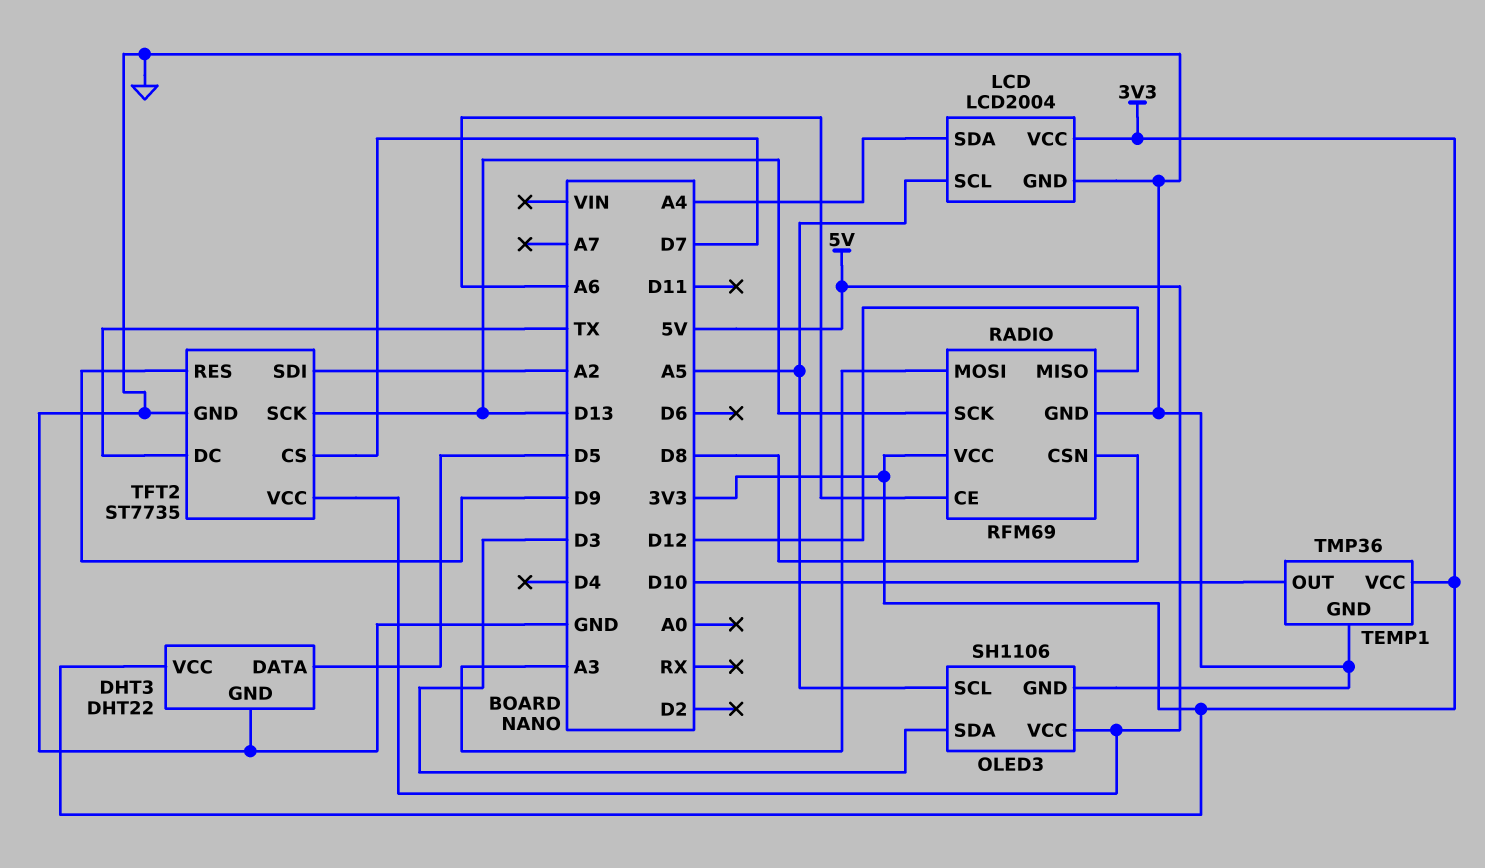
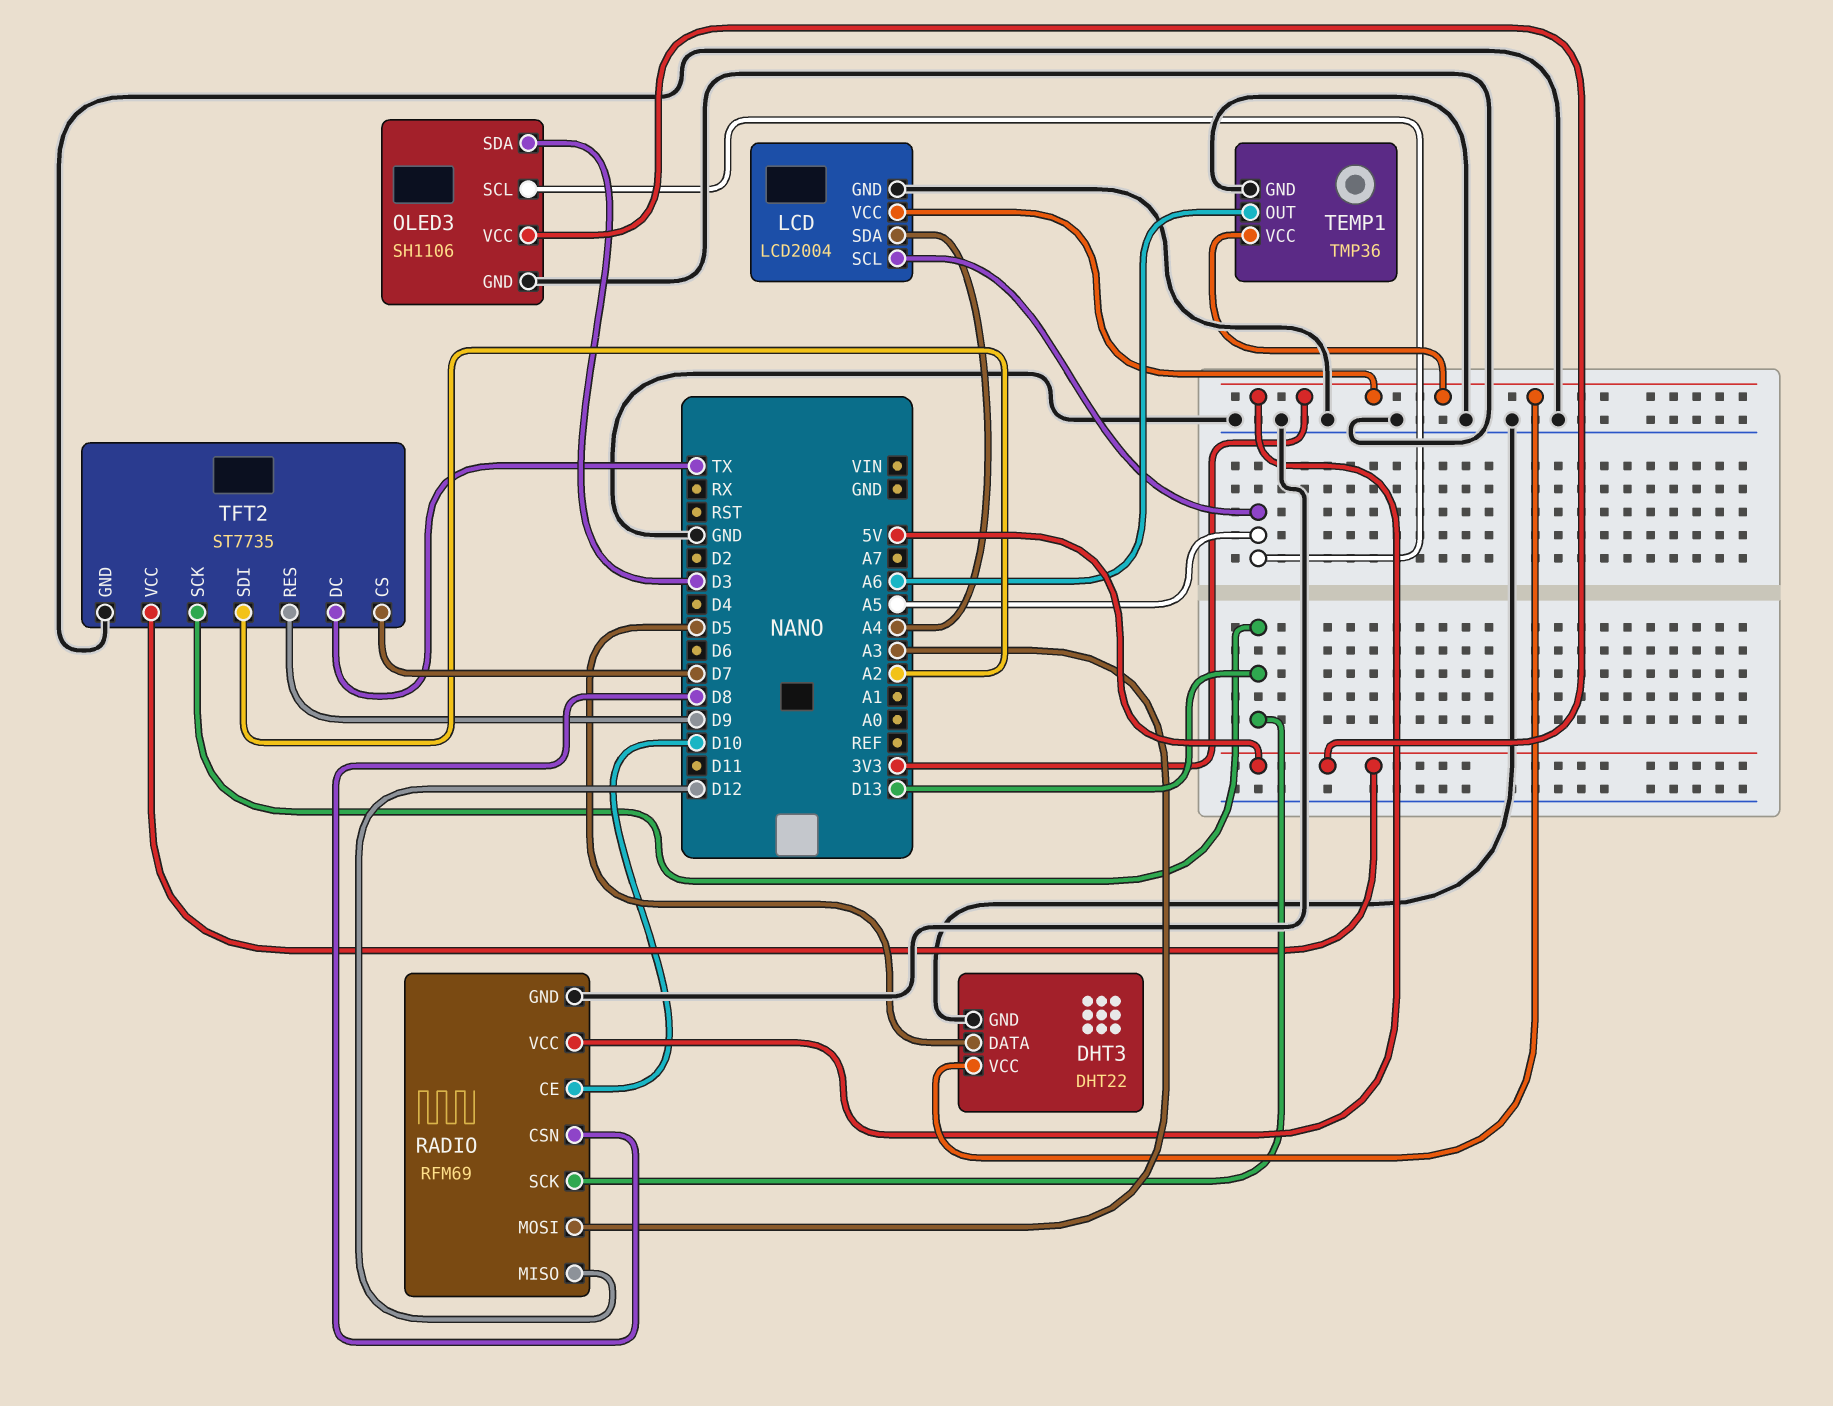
RADIO pin CE: A6 -> D10
TEMP1 pin OUT: D10 -> A6

